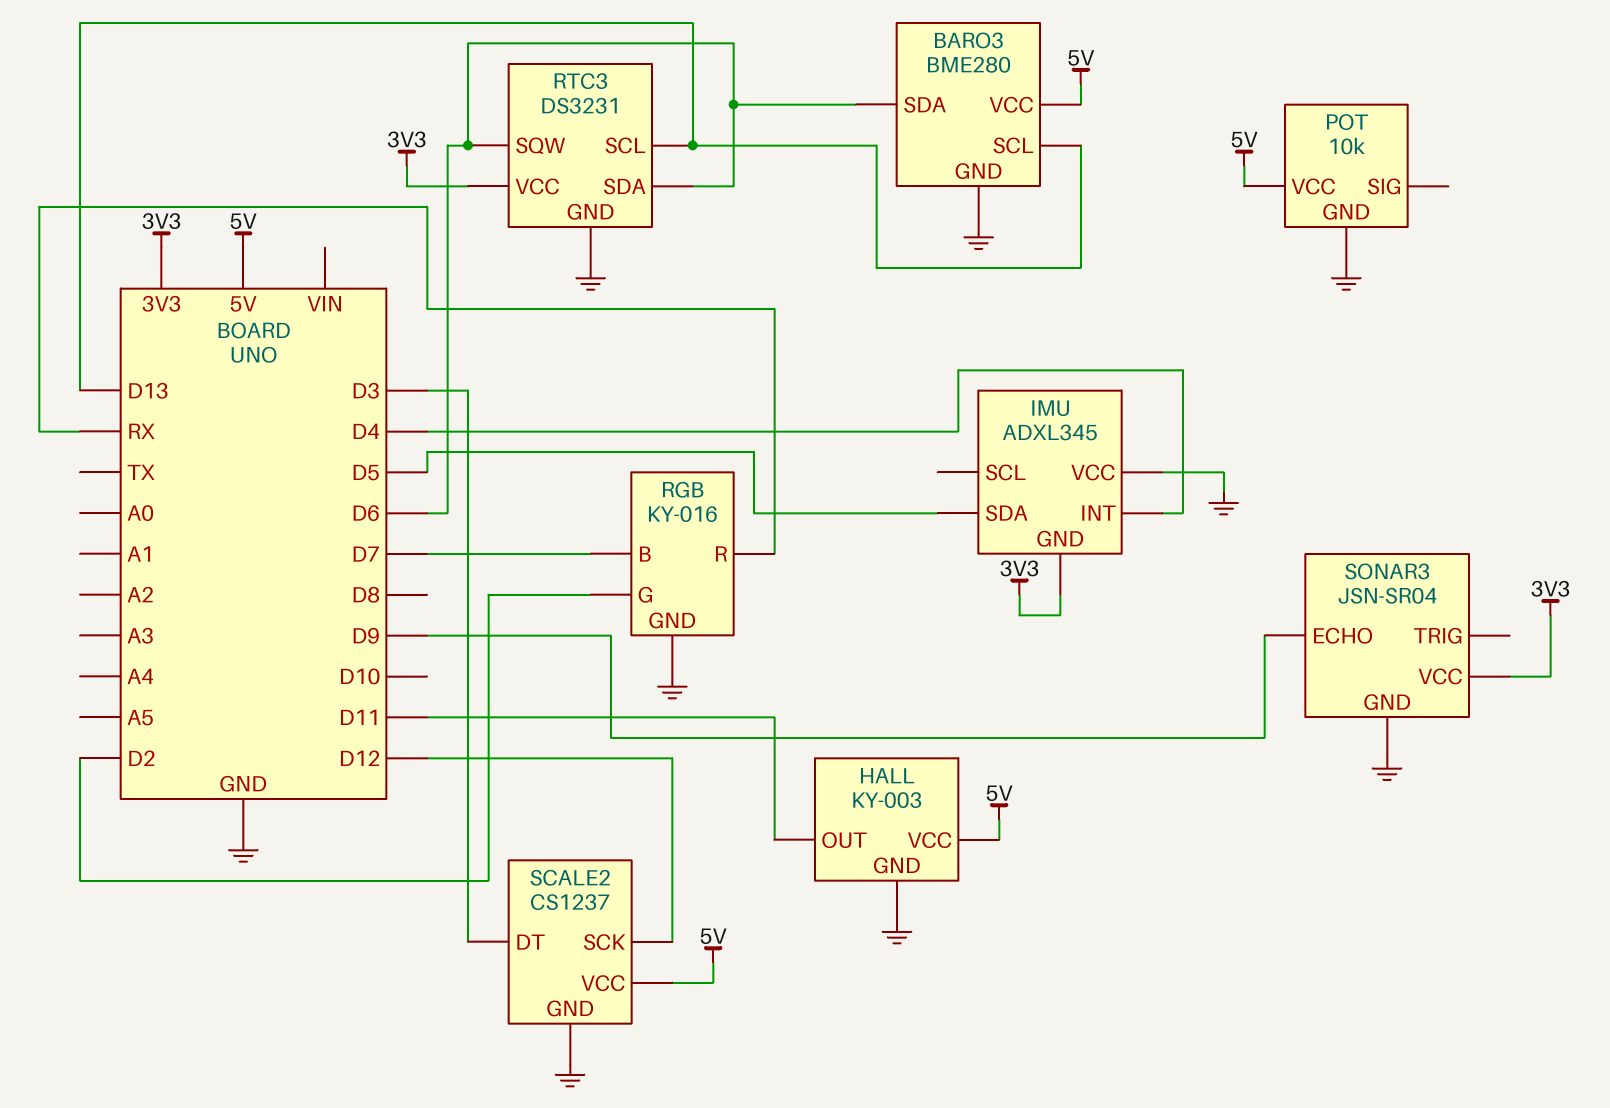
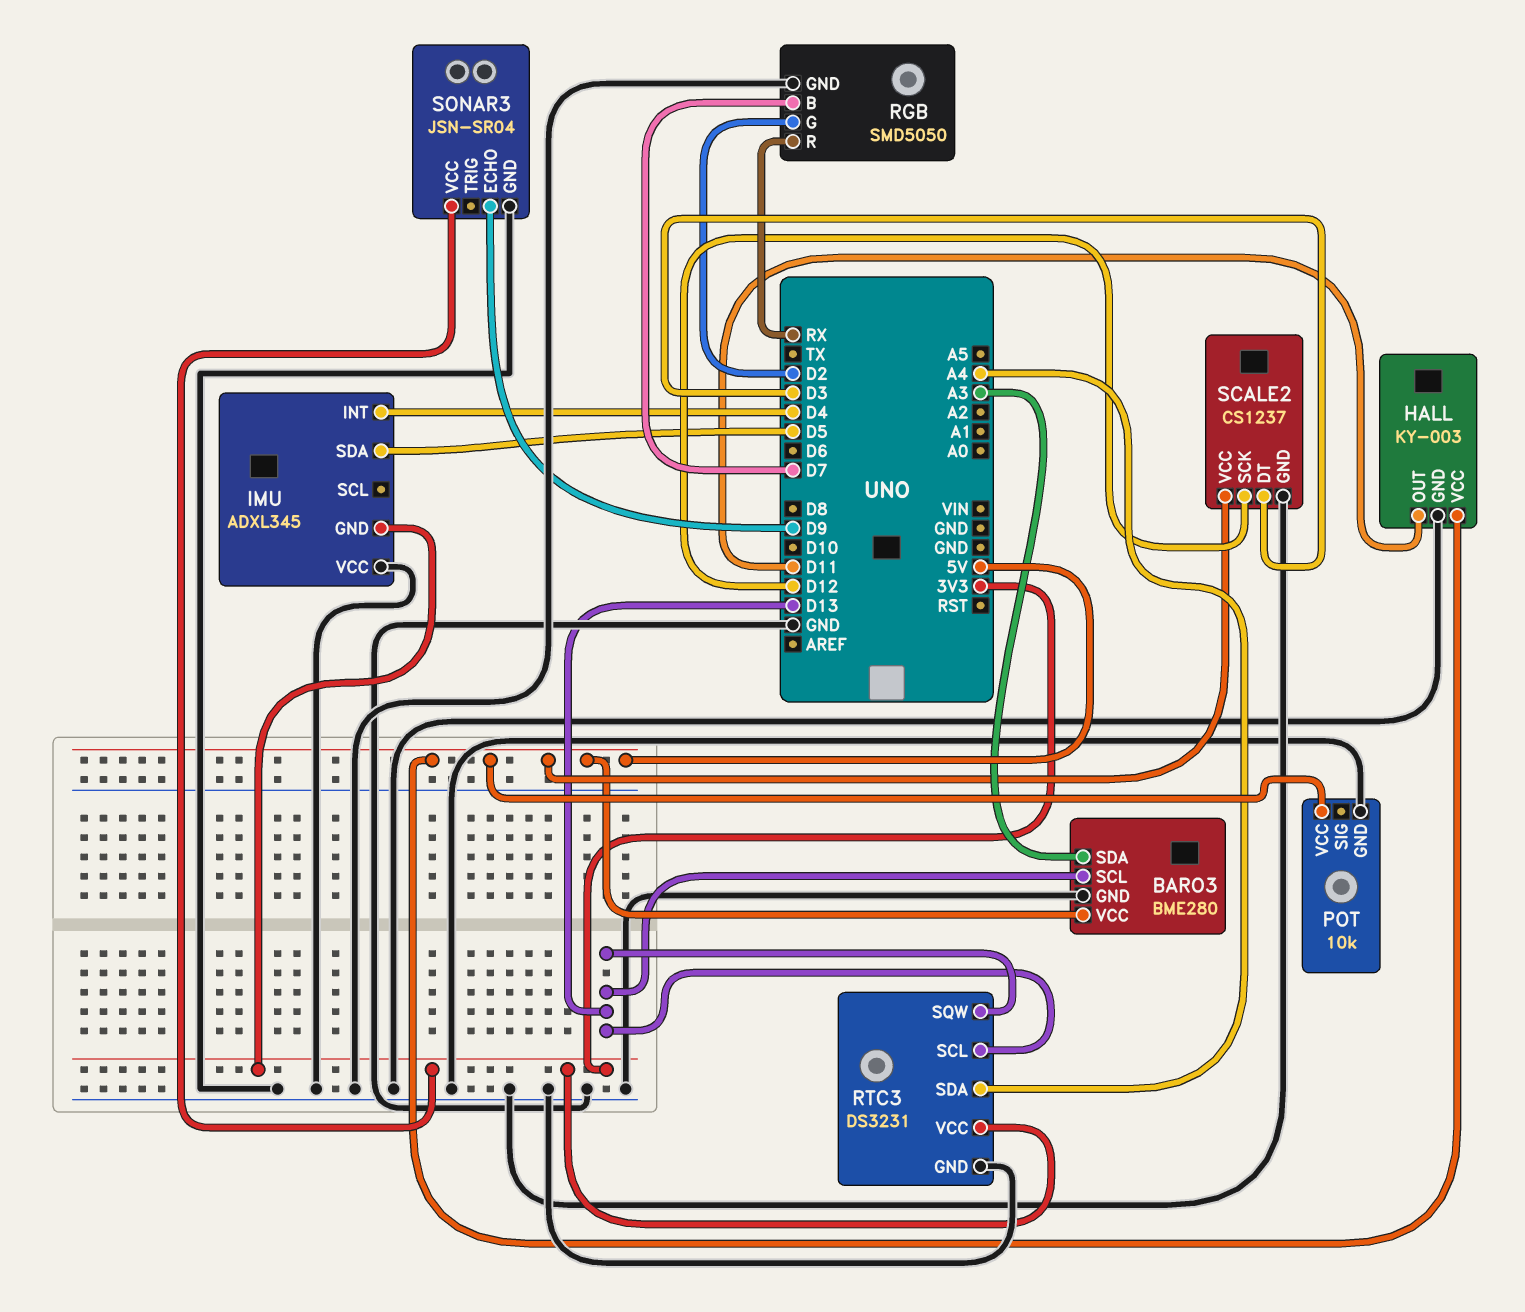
BARO3 pin SDA: D6 -> A3
RGB: KY-016 -> SMD5050
RTC3 pin SDA: D6 -> A4
RTC3 pin SQW: D6 -> D13

